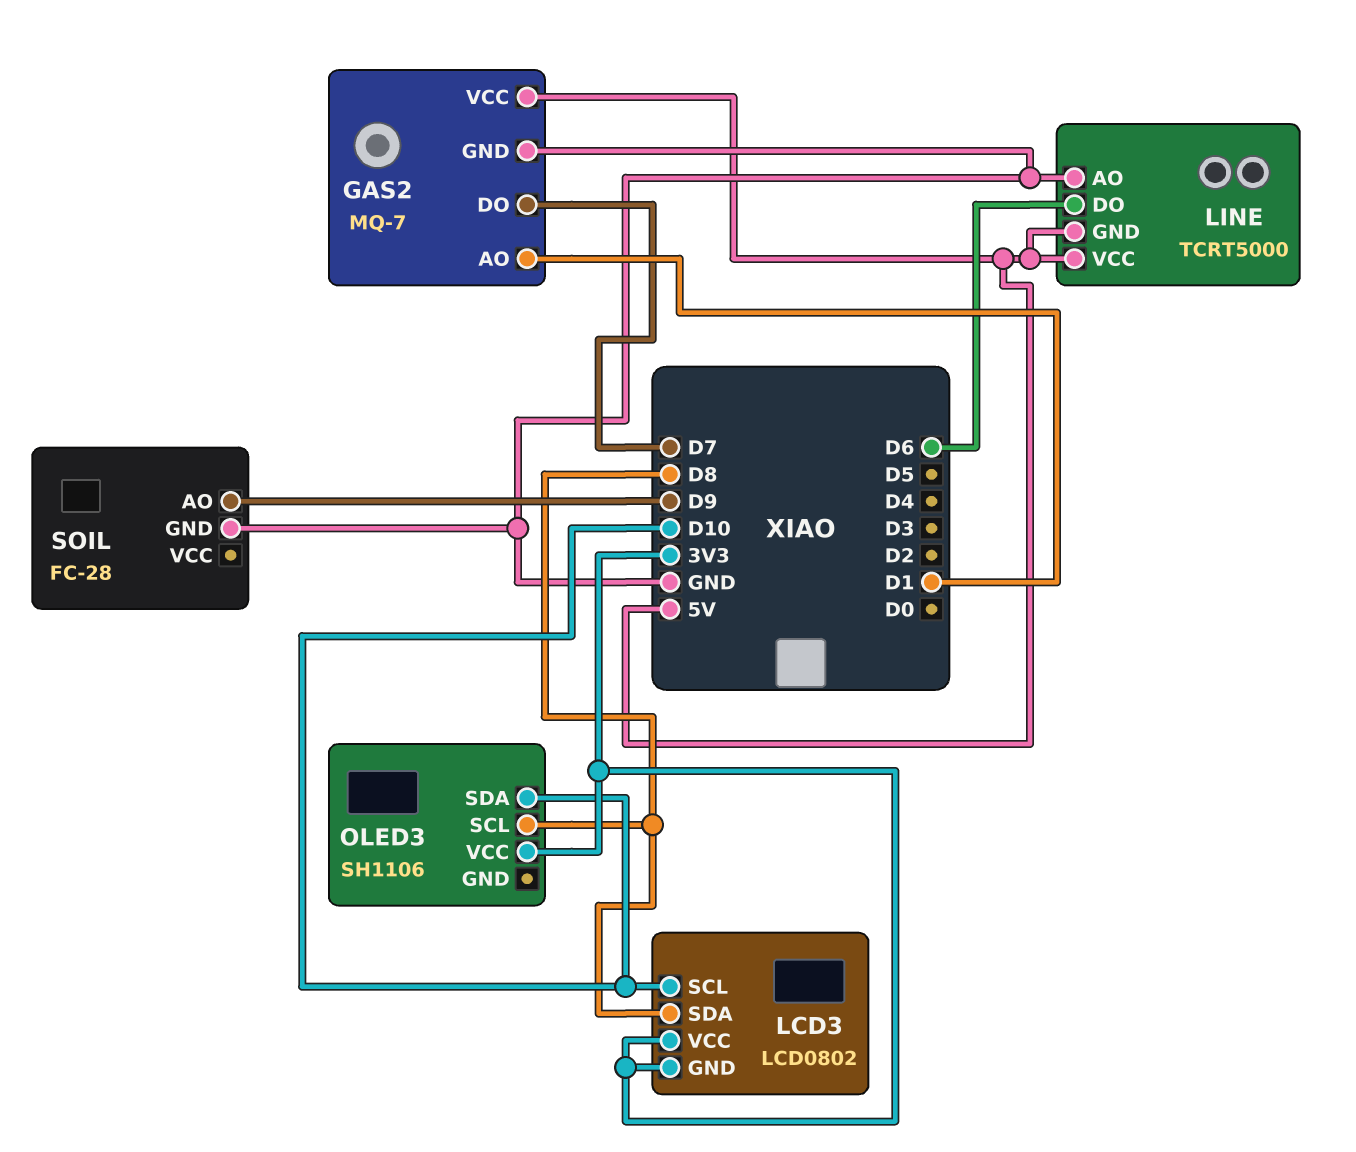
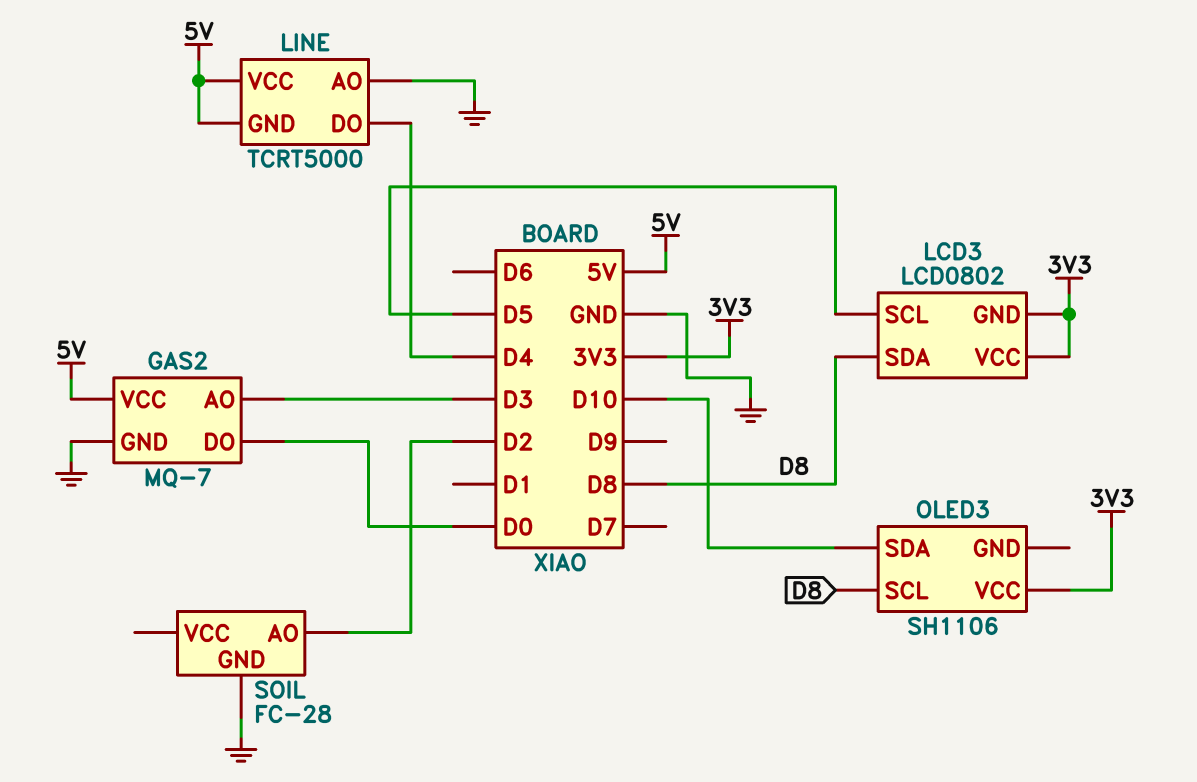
GAS2 pin AO: D1 -> D3
GAS2 pin DO: D7 -> D0
LCD3 pin SCL: D10 -> D5
LINE pin DO: D6 -> D4
SOIL pin AO: D9 -> D2

